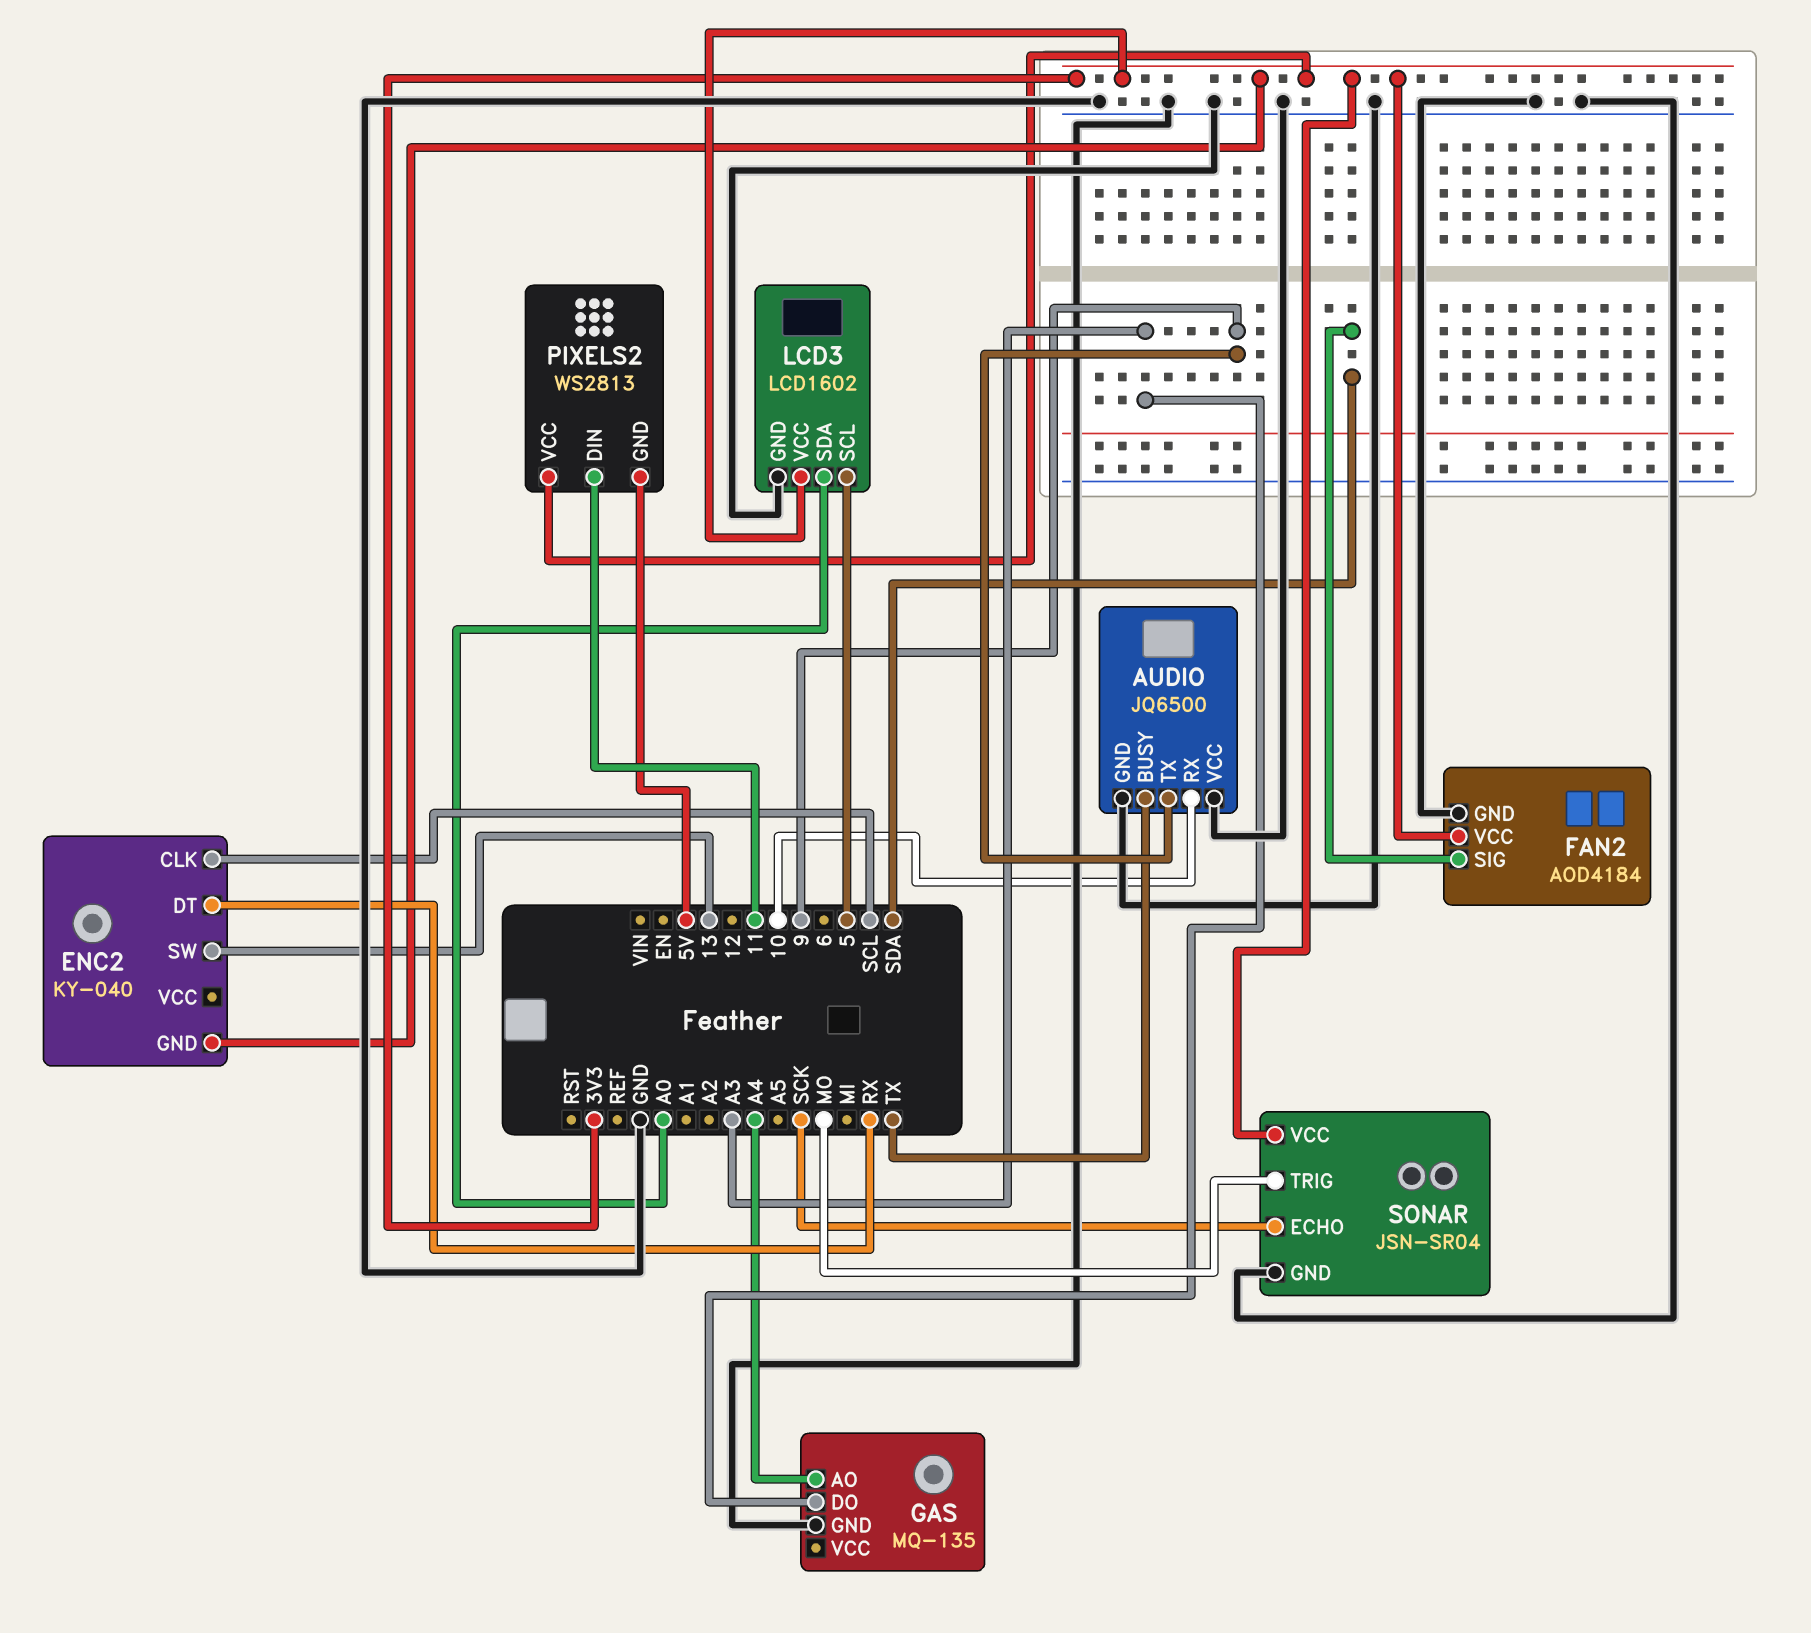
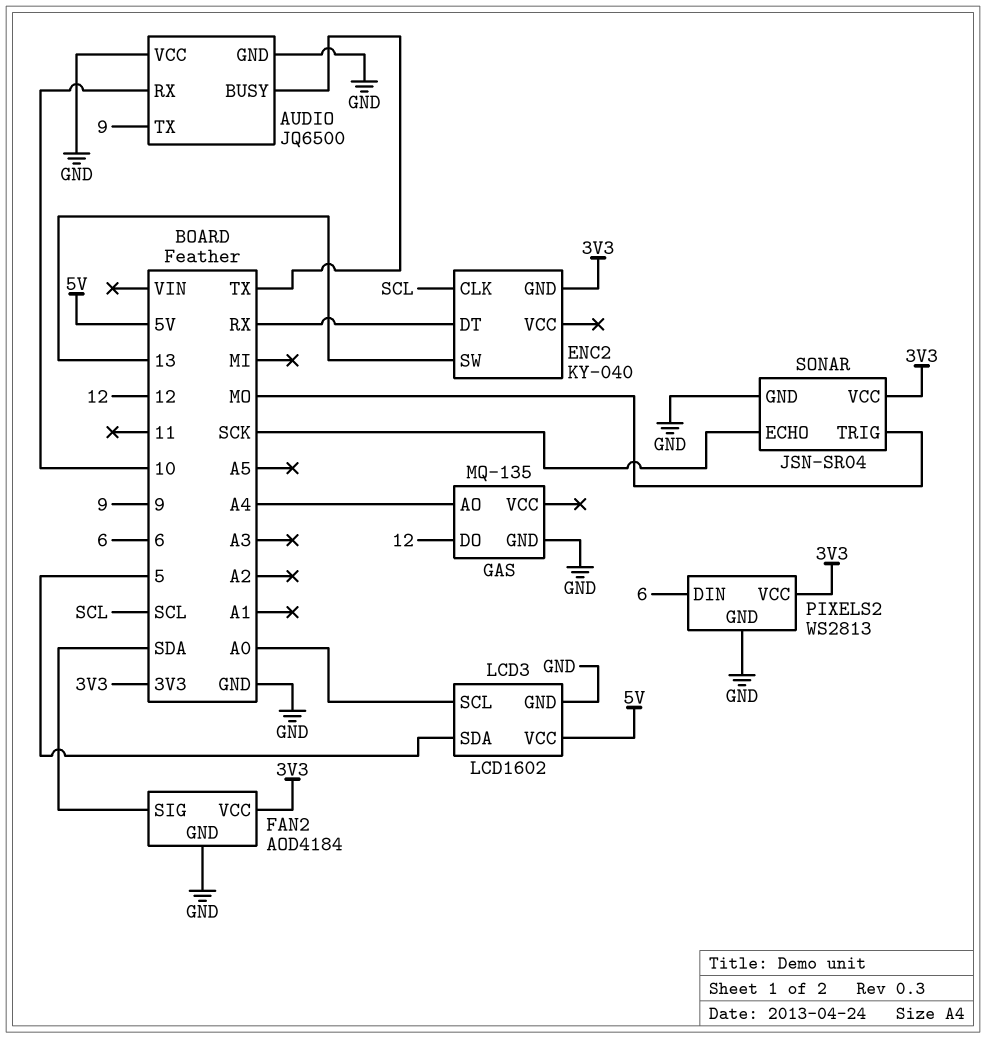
GAS pin DO: A3 -> 12
LCD3 pin SCL: 5 -> A0
LCD3 pin SDA: A0 -> 5
LCD3 pin VCC: 3V3 -> 5V
PIXELS2 pin DIN: 11 -> 6
PIXELS2 pin GND: 5V -> GND

